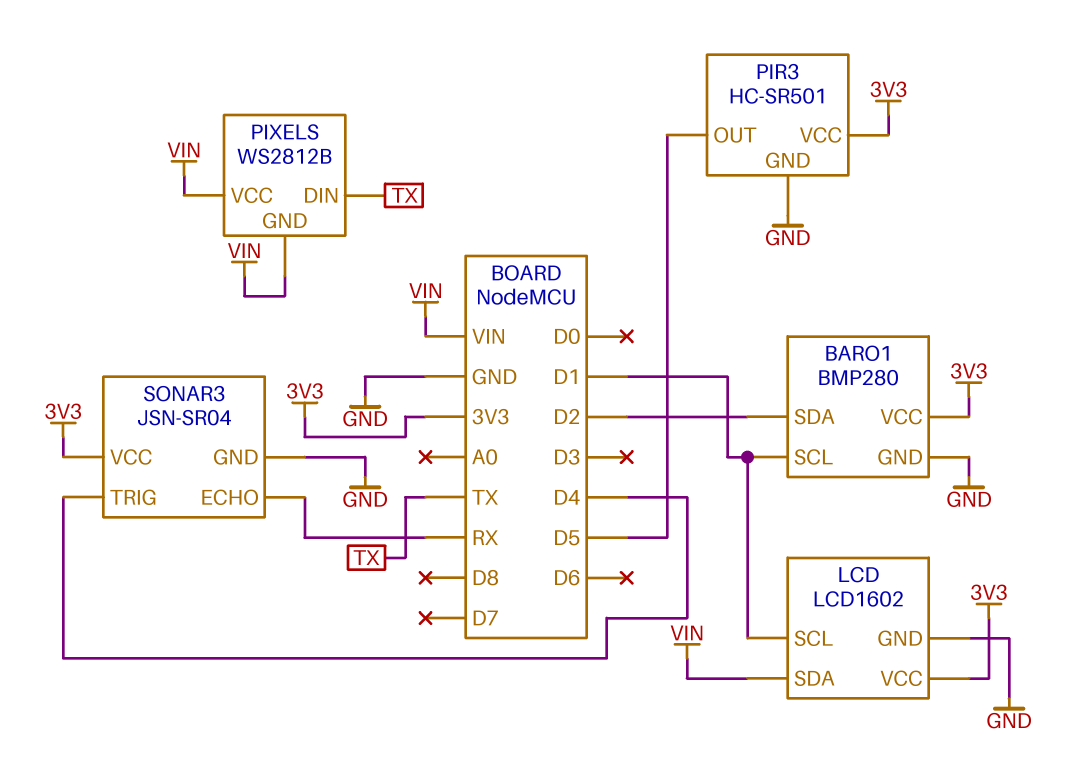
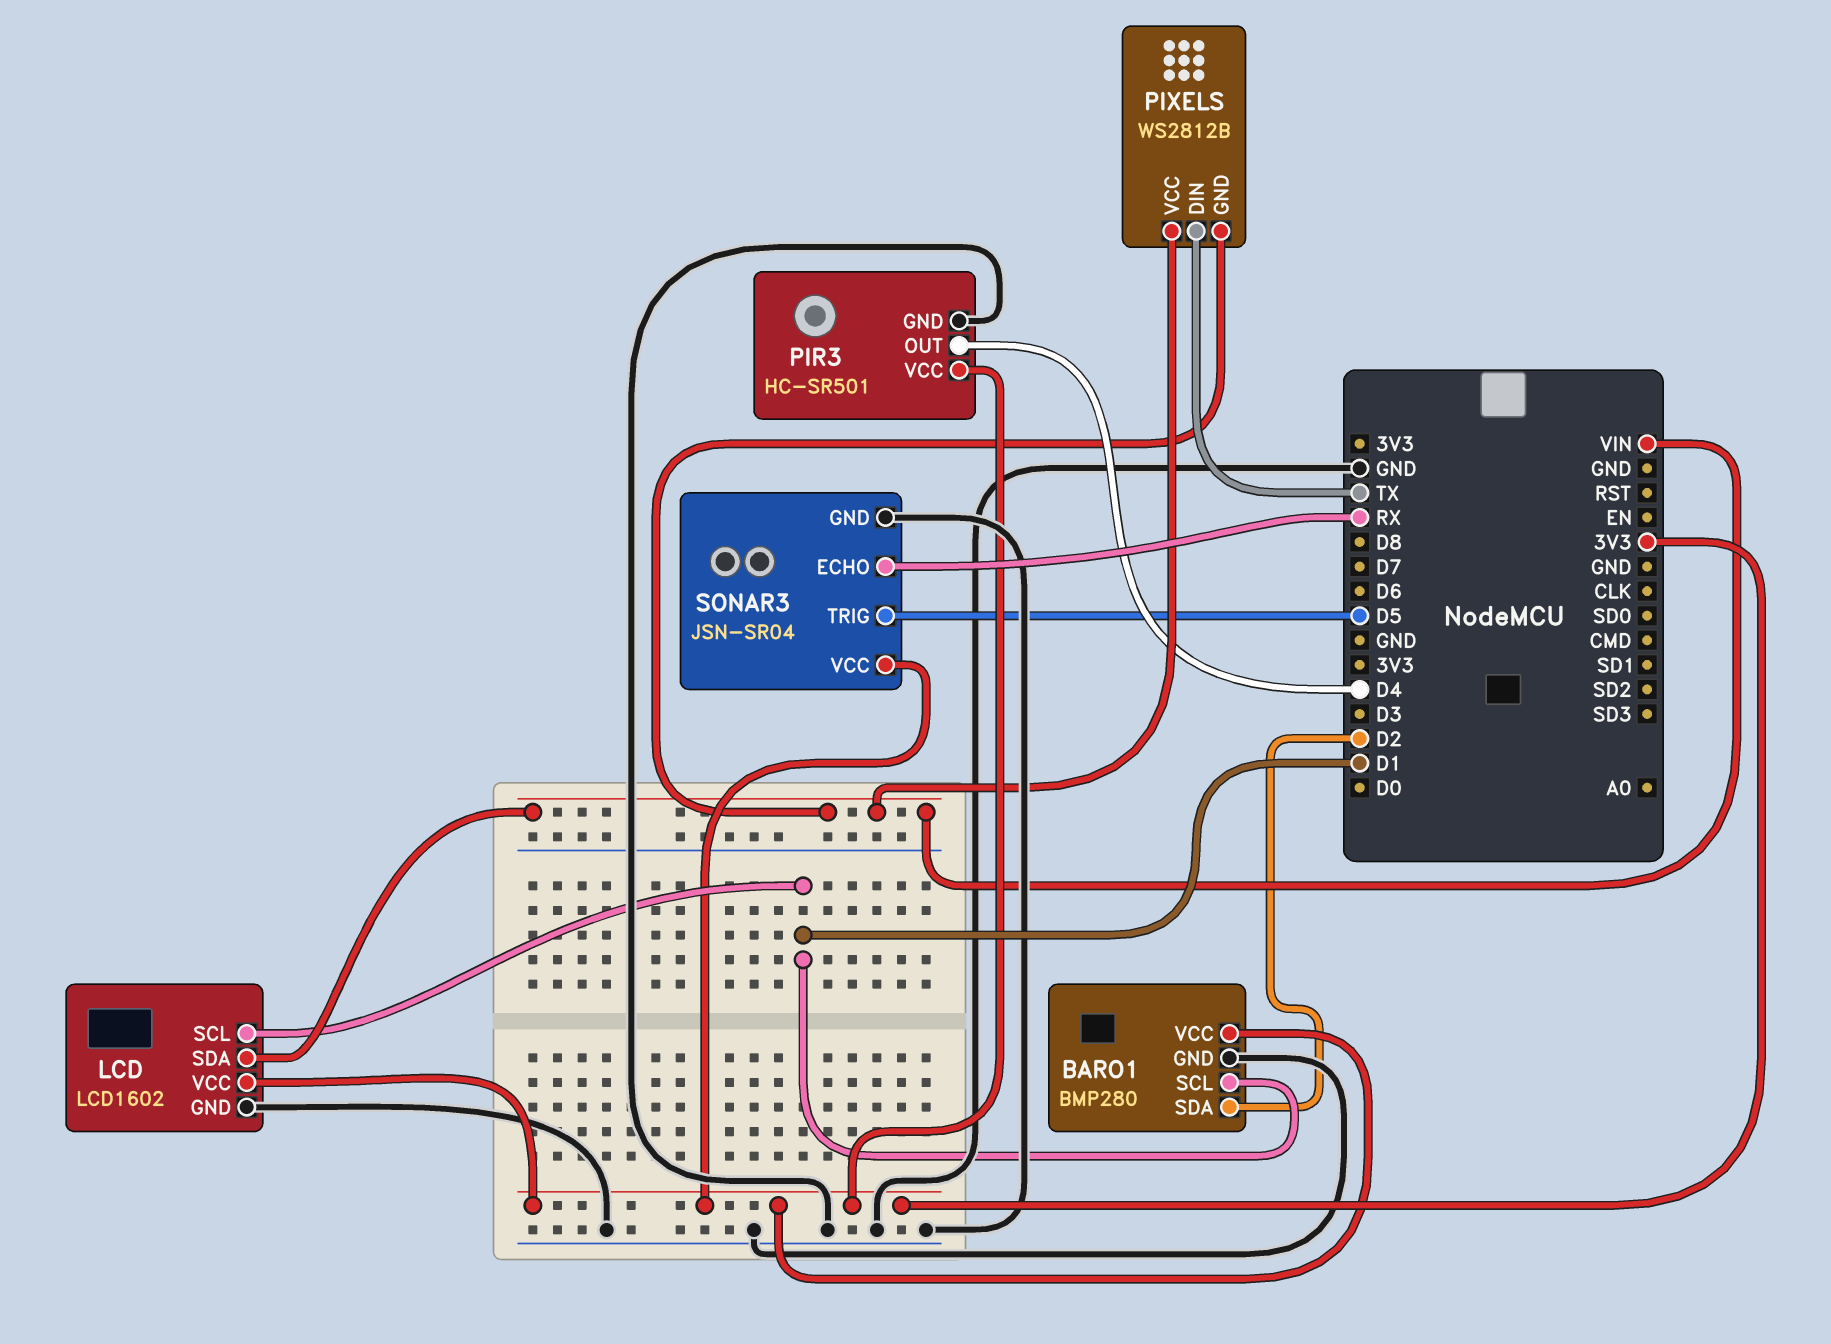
PIR3 pin OUT: D5 -> D4
SONAR3 pin TRIG: D4 -> D5

